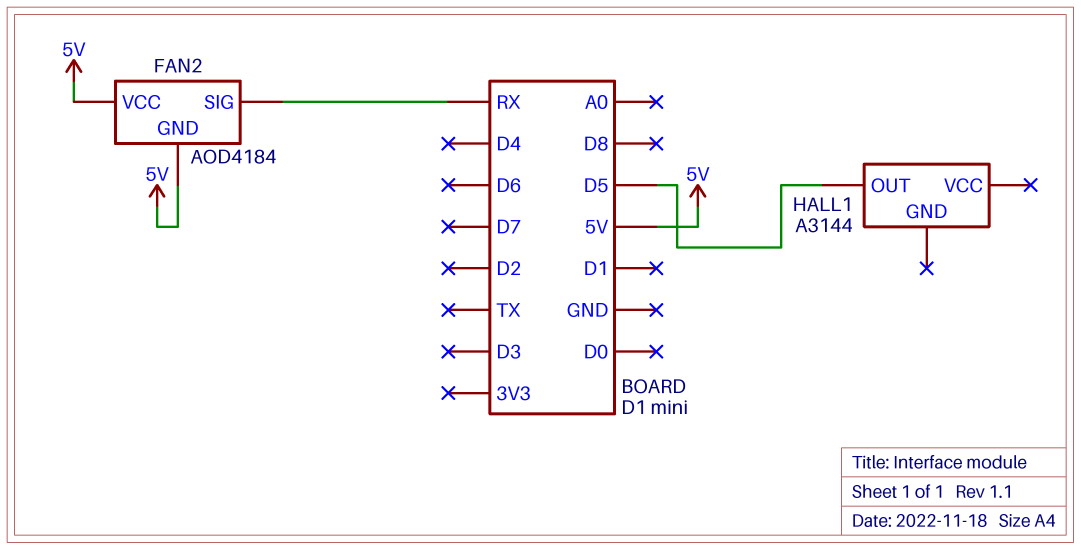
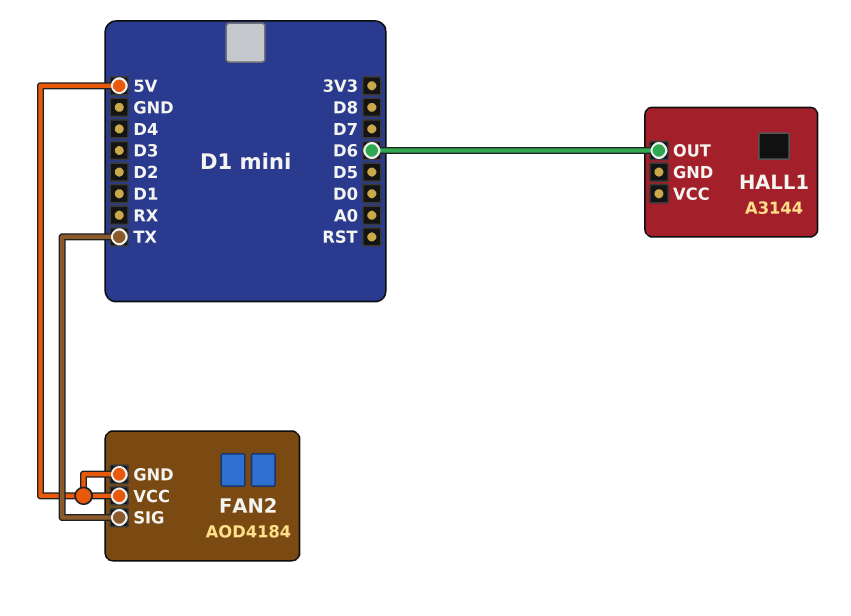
FAN2 pin SIG: RX -> TX
HALL1 pin OUT: D5 -> D6

